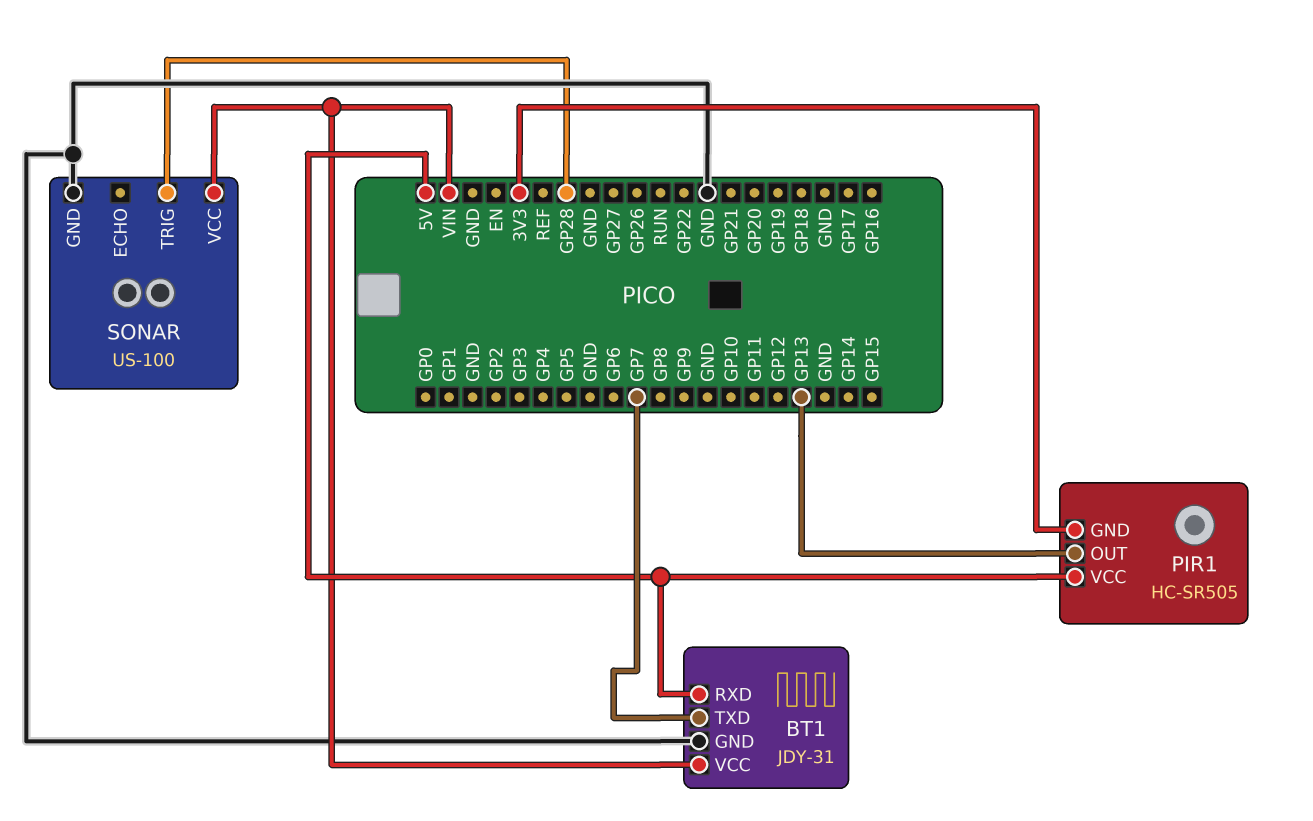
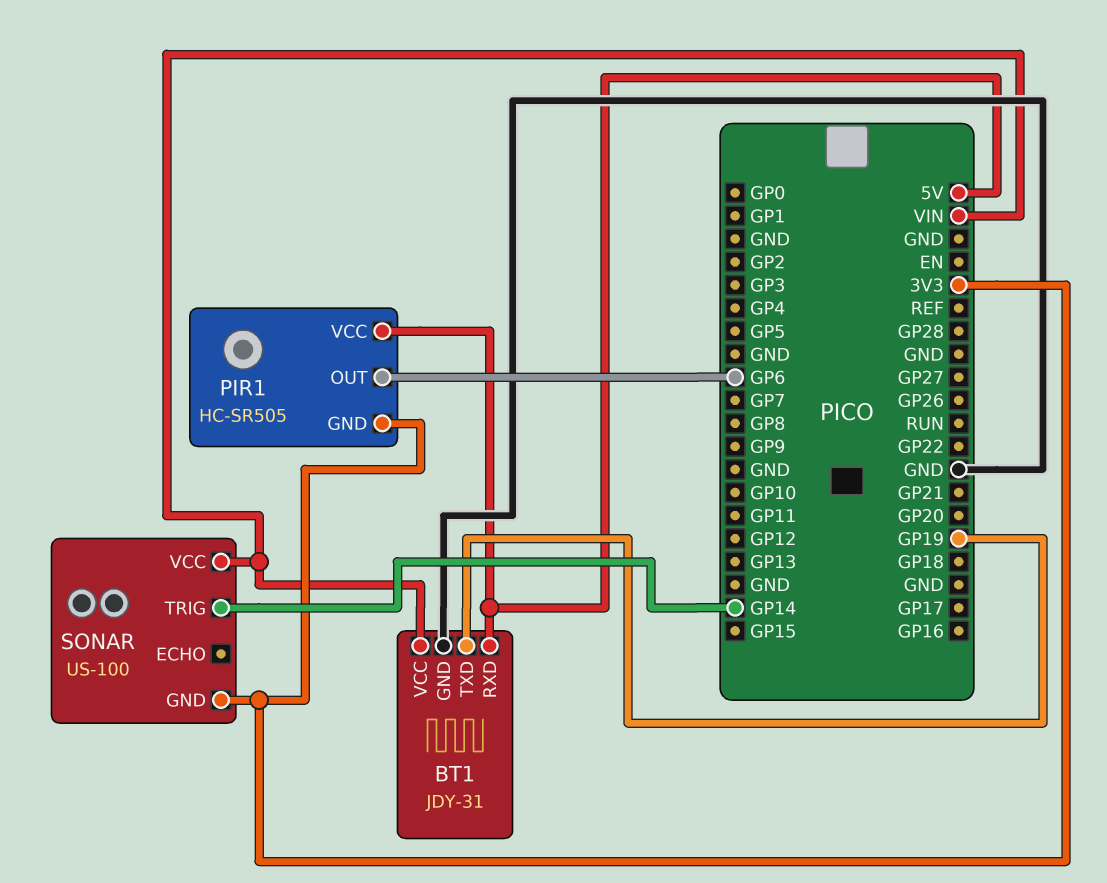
BT1 pin TXD: GP7 -> GP19
PIR1 pin OUT: GP13 -> GP6
SONAR pin GND: GND -> 3V3
SONAR pin TRIG: GP28 -> GP14

